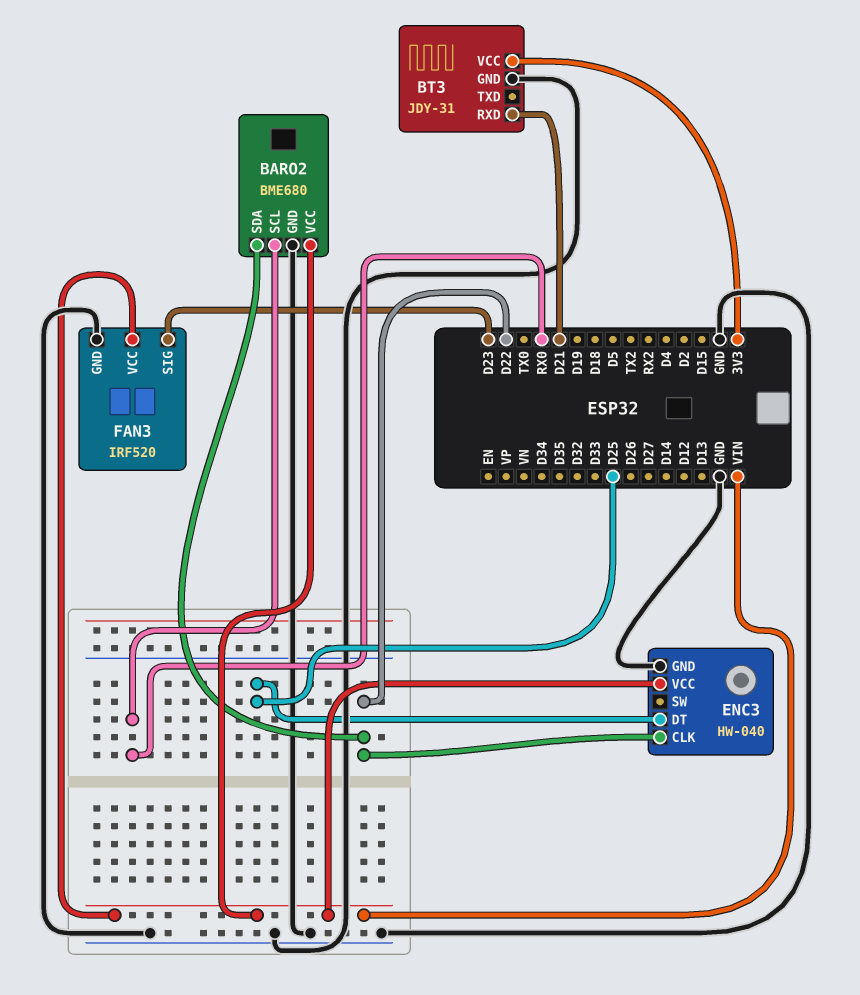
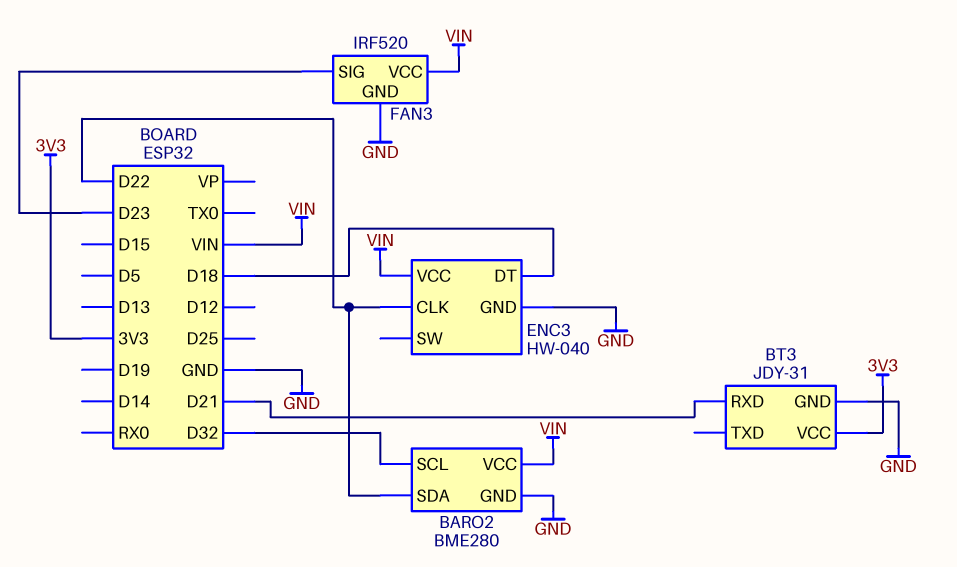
BARO2: BME680 -> BME280
BARO2 pin SCL: RX0 -> D32
ENC3 pin DT: D25 -> D18

